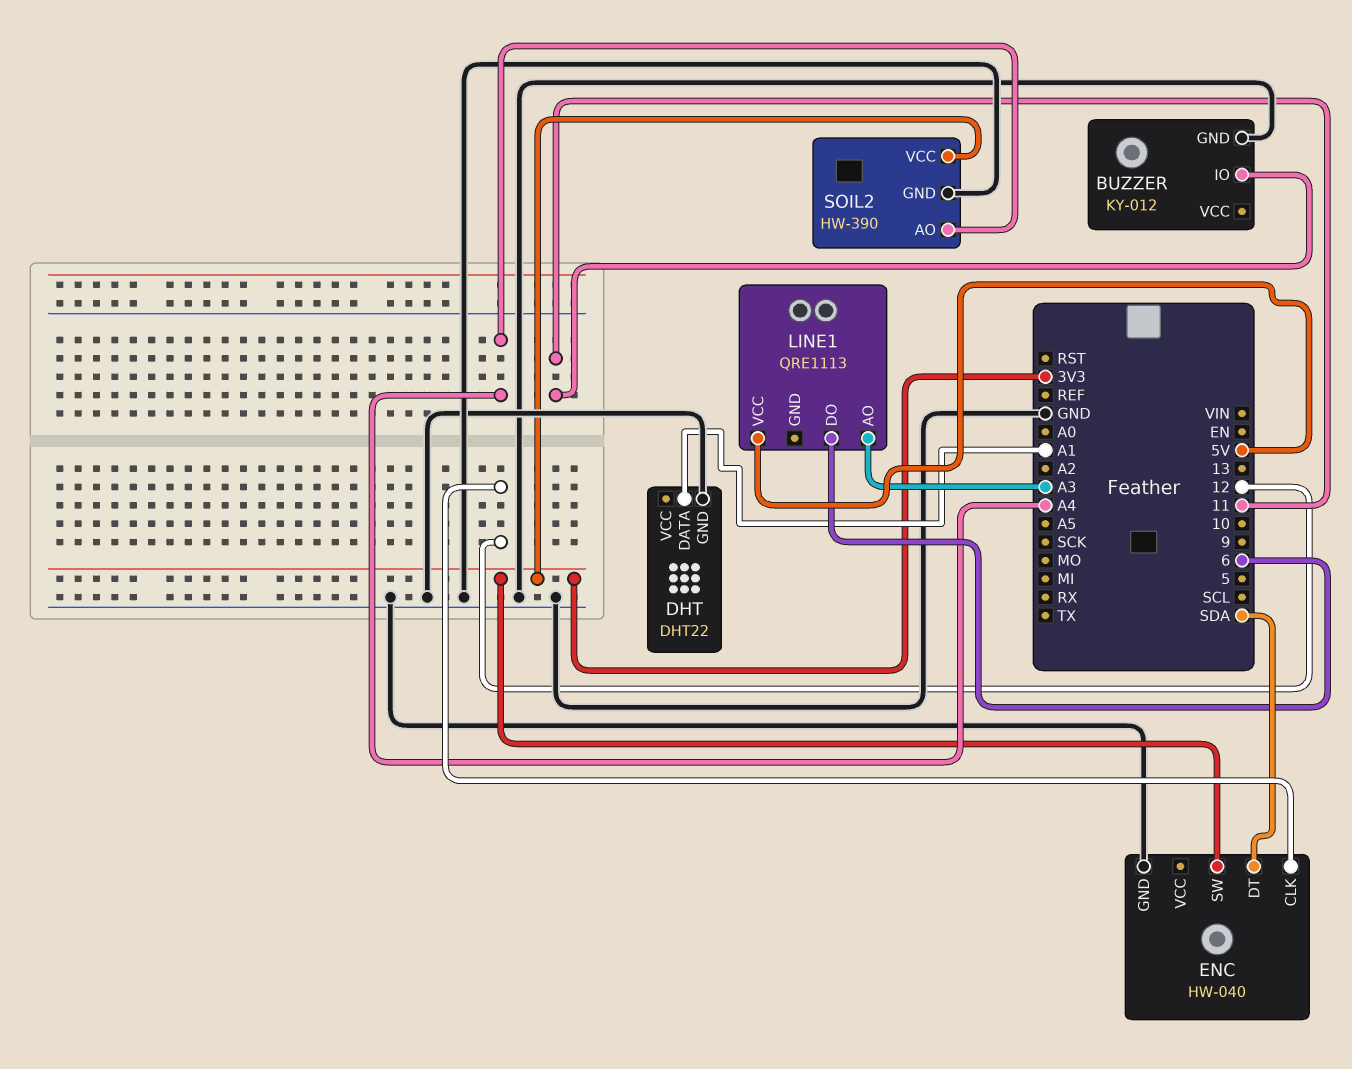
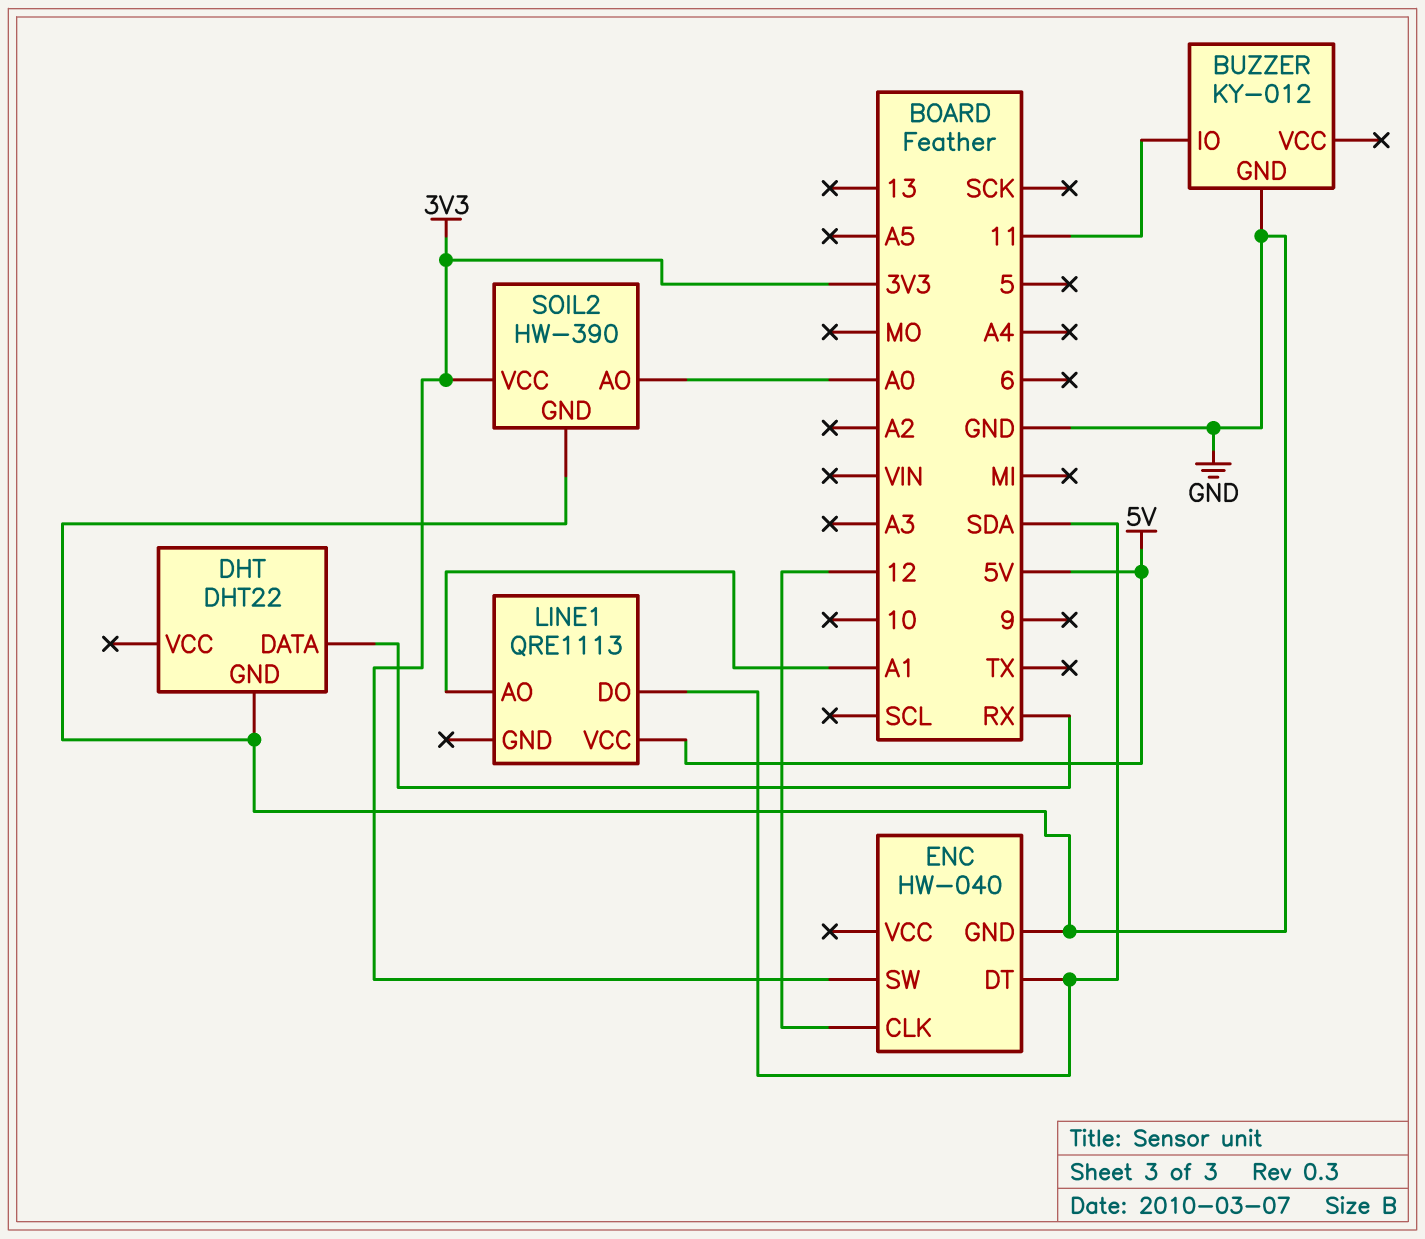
DHT pin DATA: A1 -> RX
LINE1 pin AO: A3 -> A1
LINE1 pin DO: 6 -> SDA
SOIL2 pin AO: A4 -> A0

